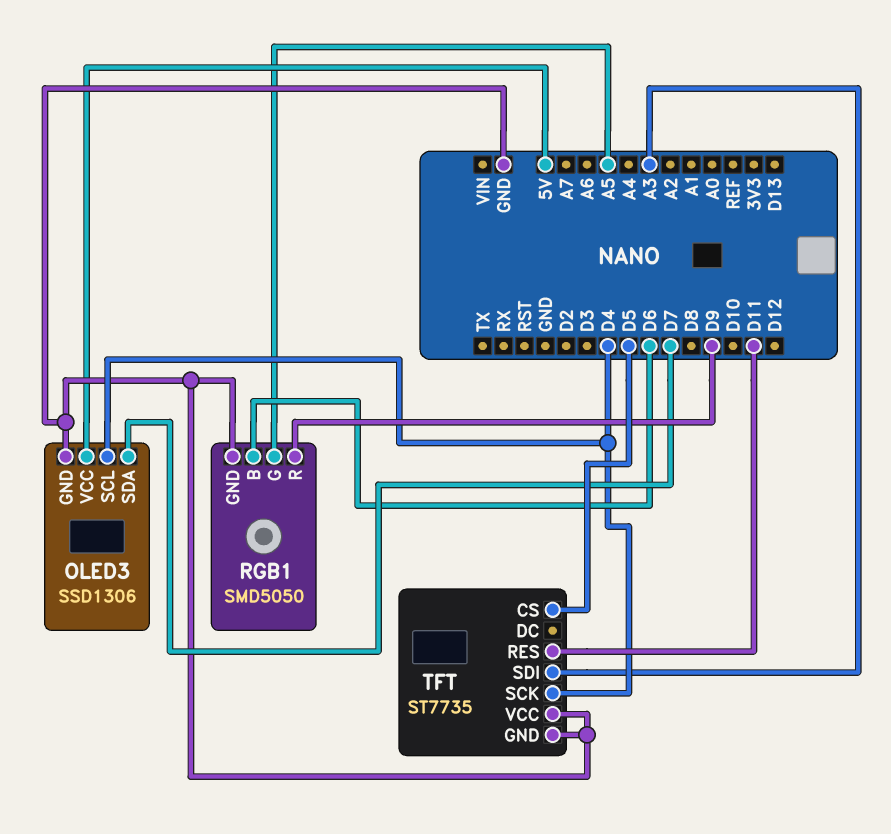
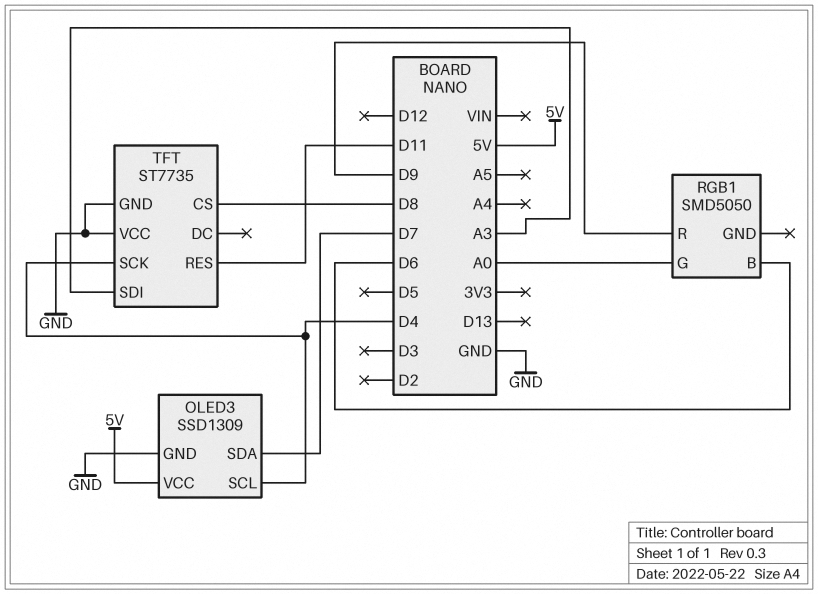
OLED3: SSD1306 -> SSD1309
RGB1 pin G: A5 -> A0
RGB1 pin GND: GND -> none
TFT pin CS: D5 -> D8

